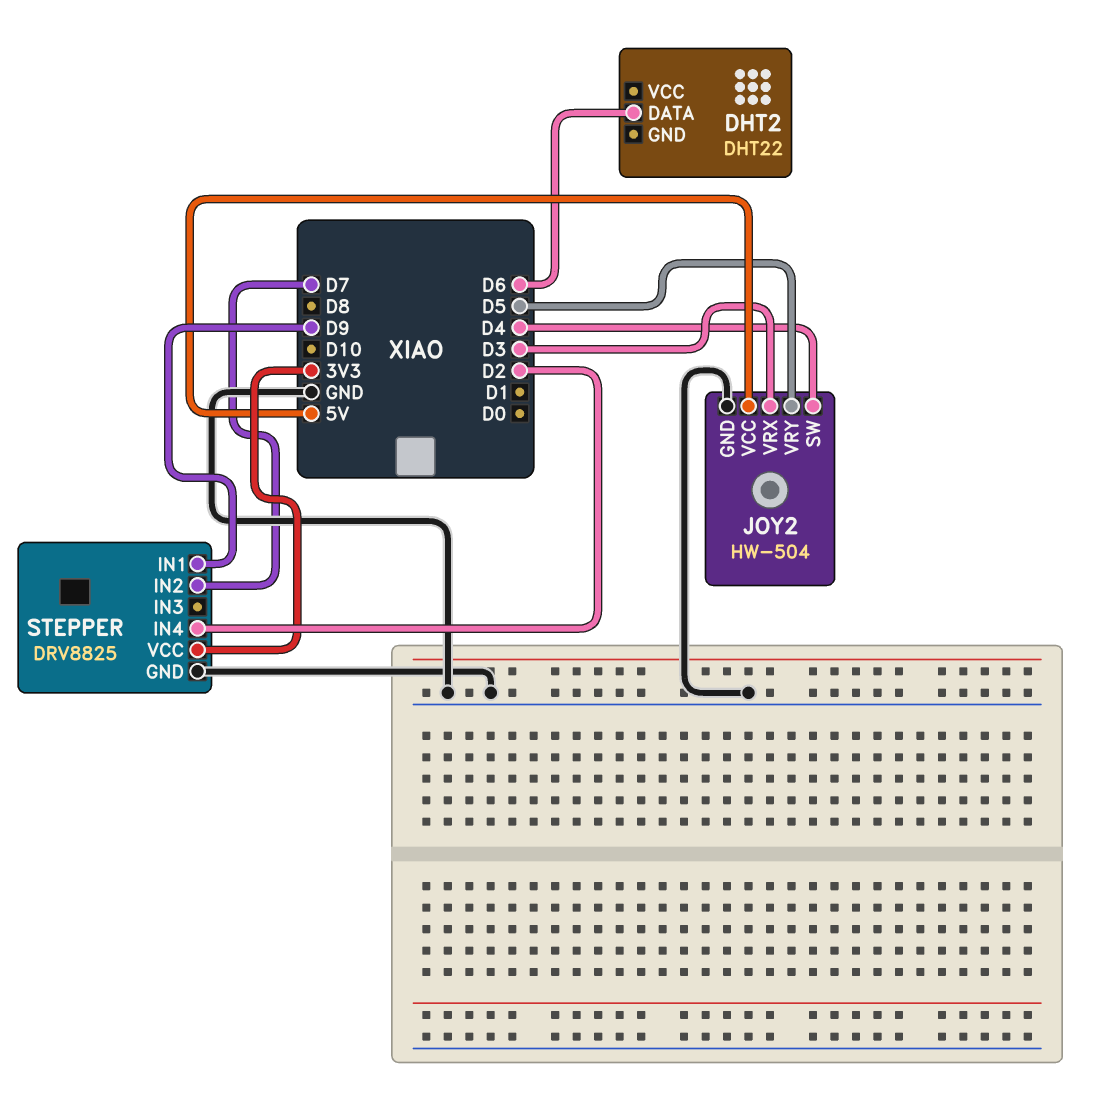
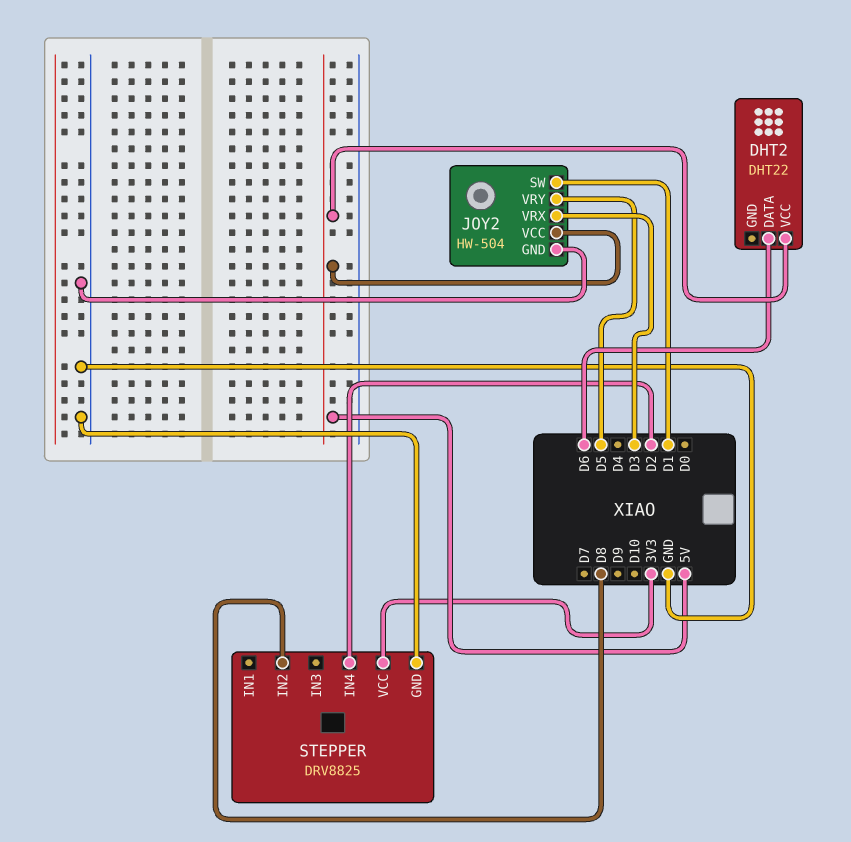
DHT2 pin VCC: none -> 5V
JOY2 pin SW: D4 -> D1
STEPPER pin IN1: D9 -> none
STEPPER pin IN2: D7 -> D8

